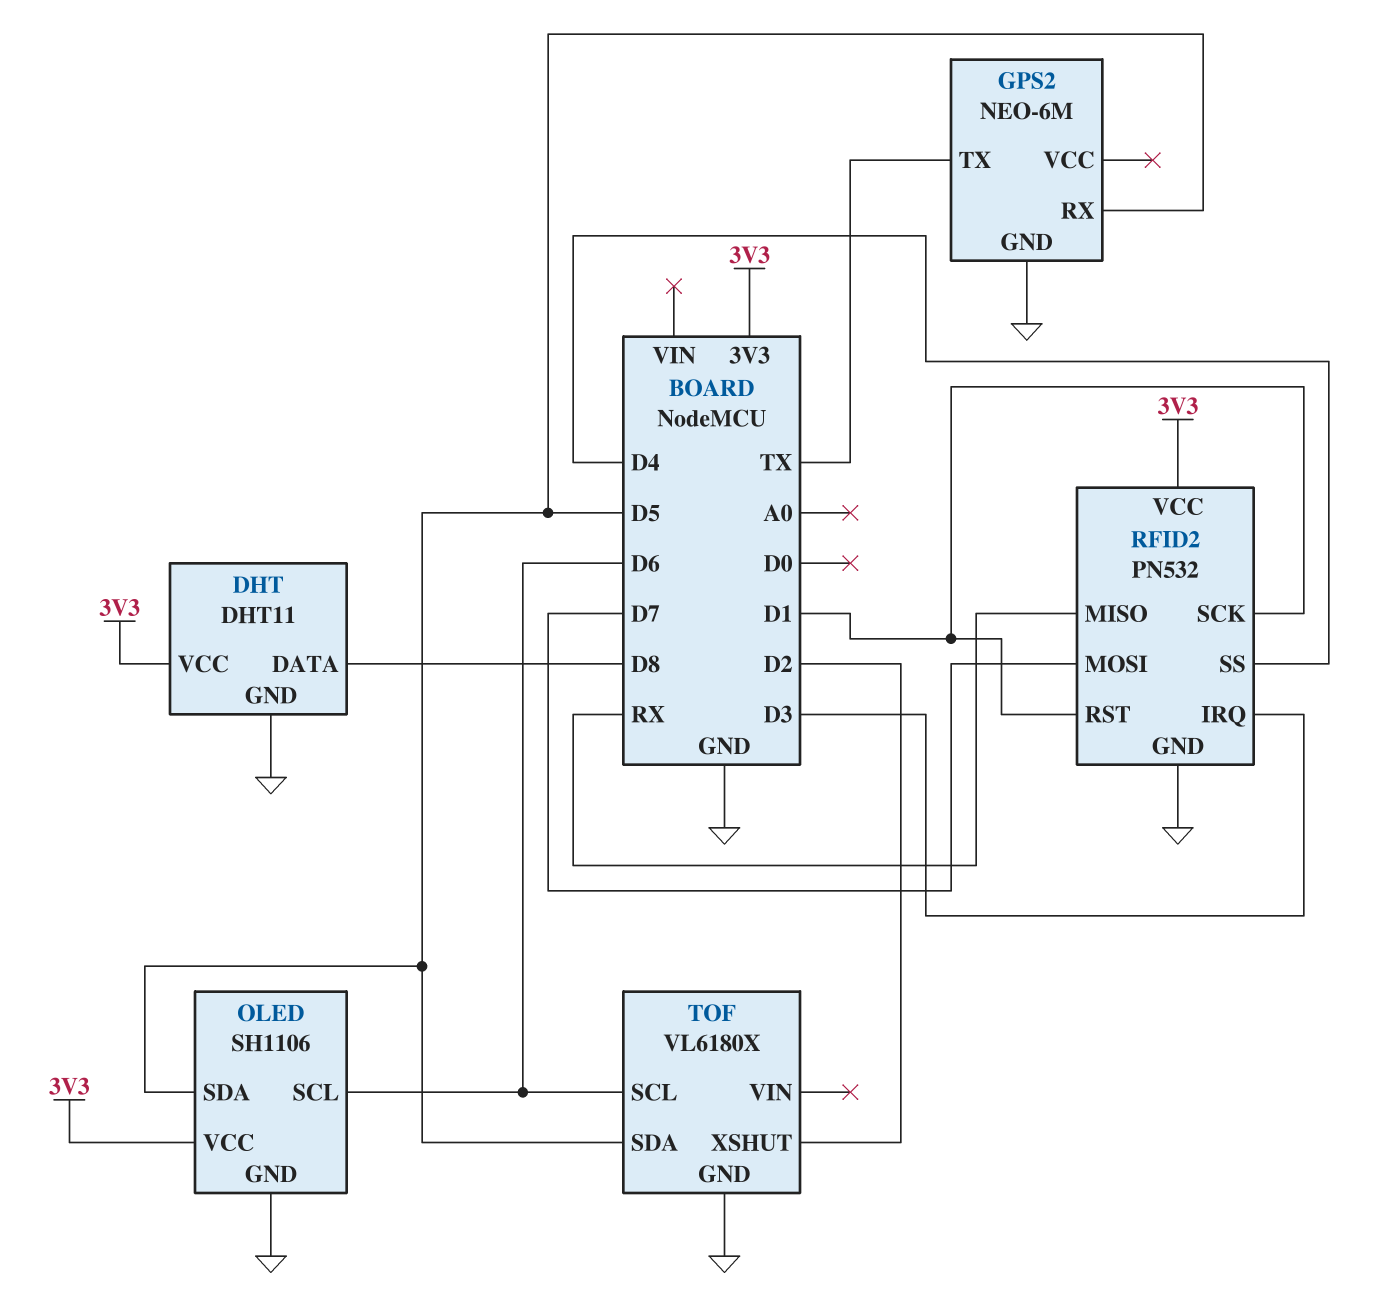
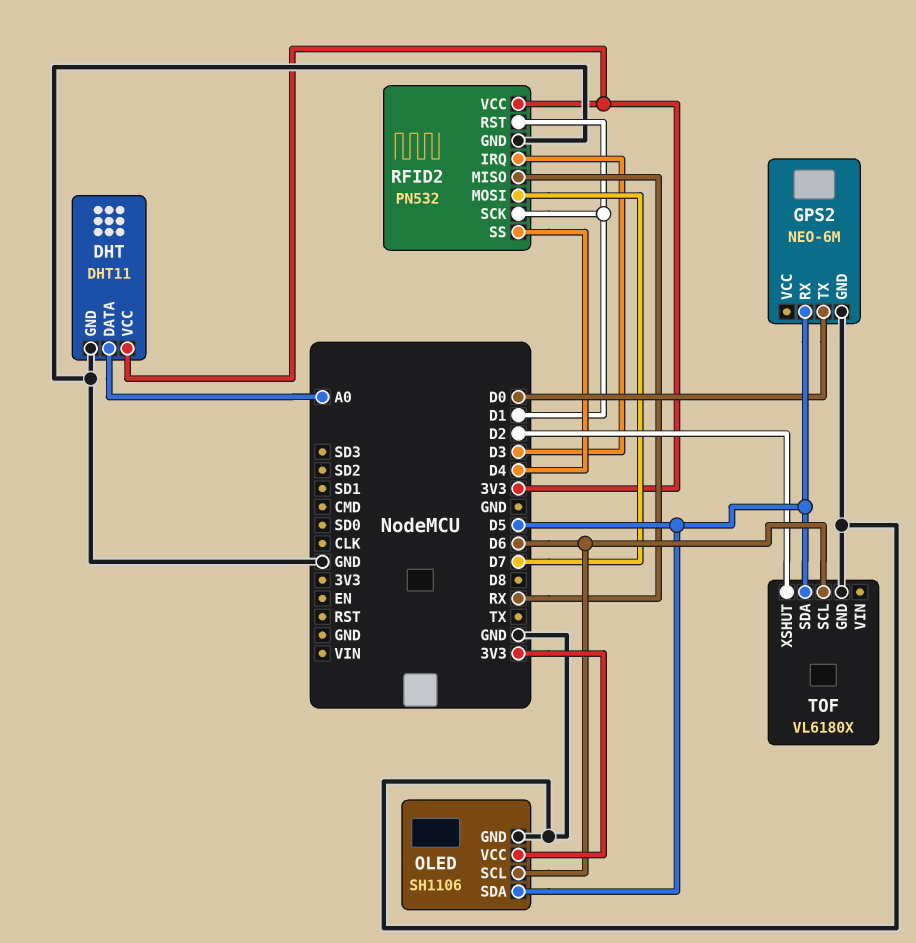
DHT pin DATA: D8 -> A0
GPS2 pin TX: TX -> D0

